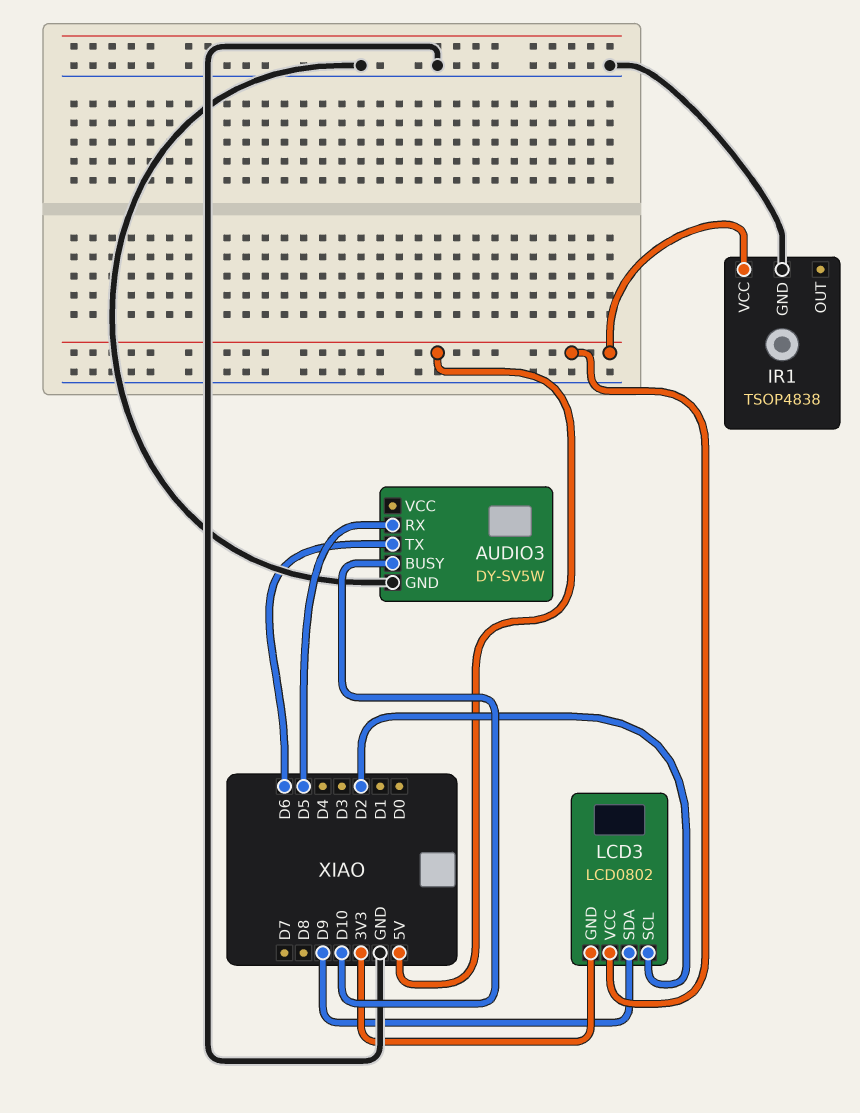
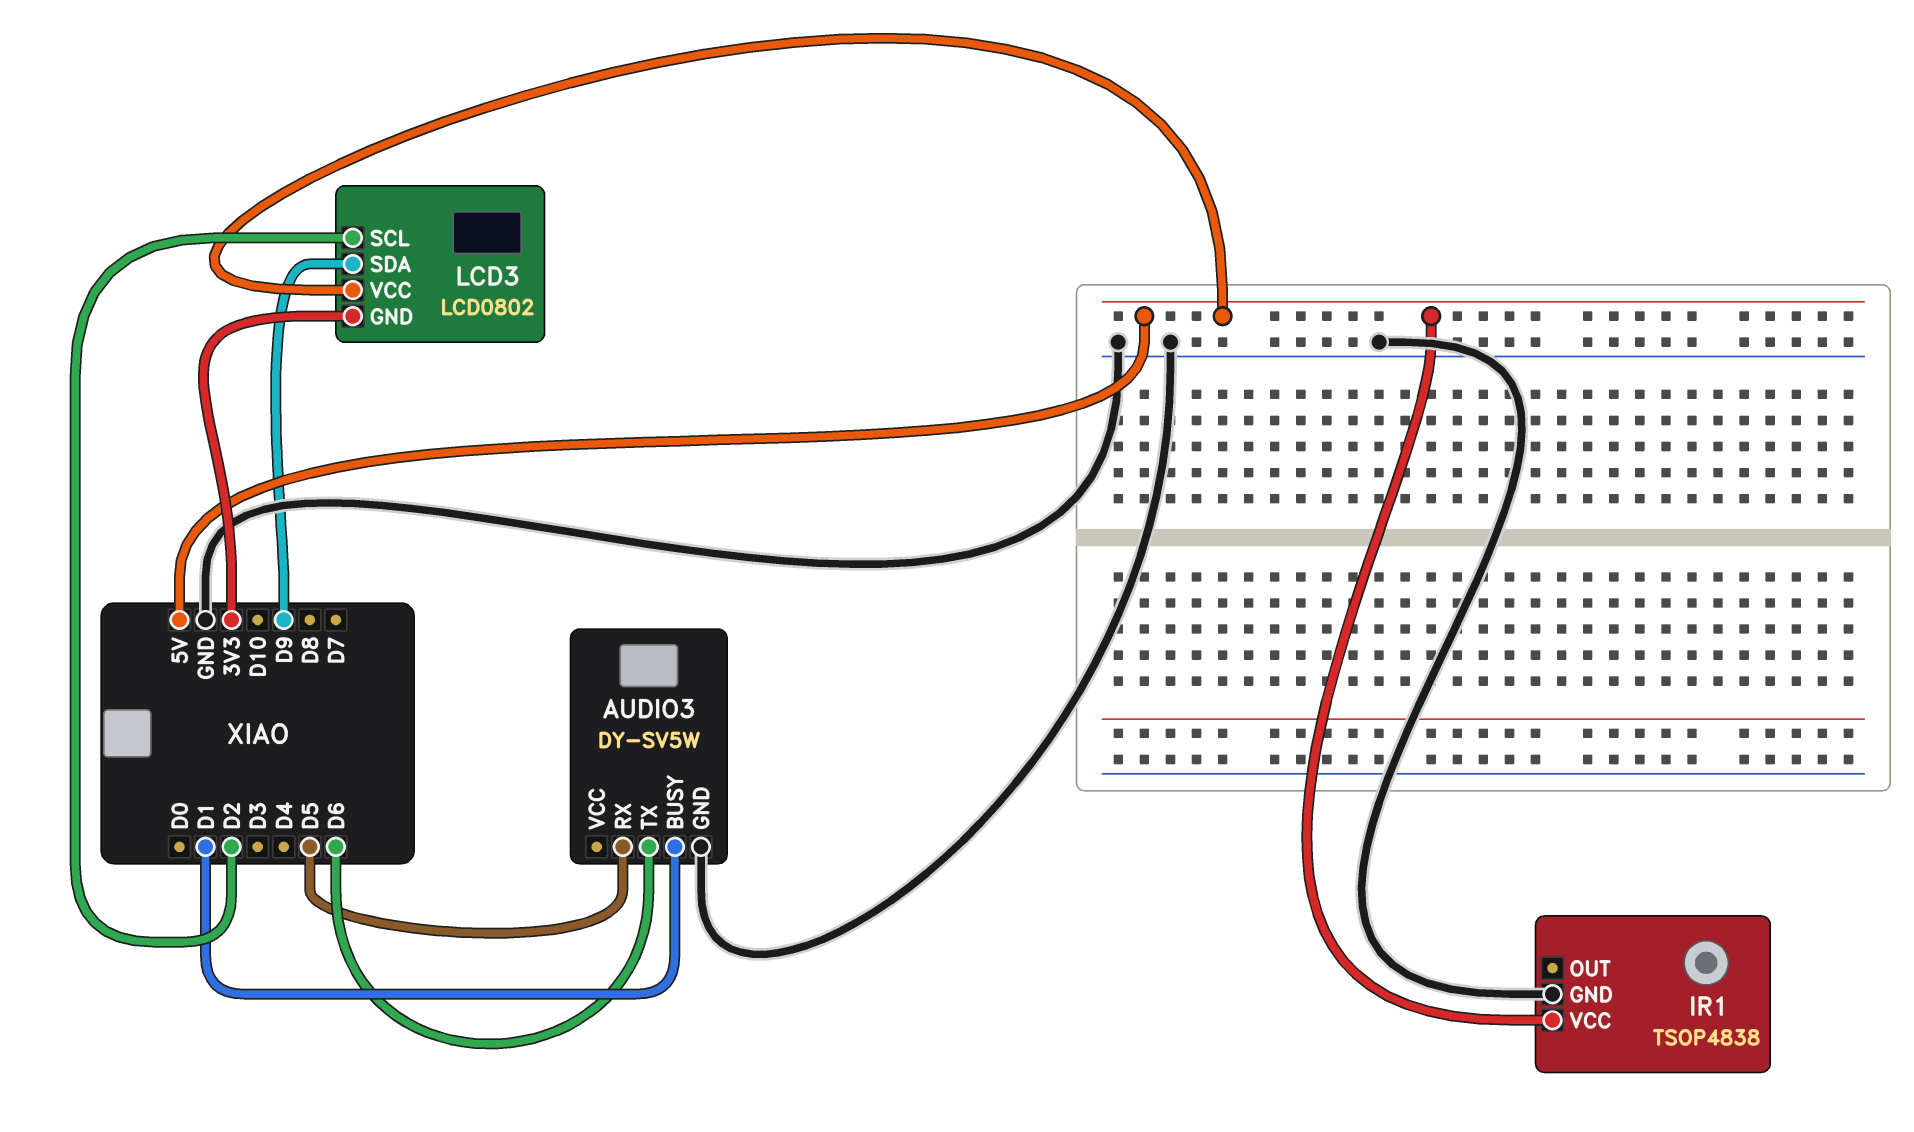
AUDIO3 pin BUSY: D10 -> D1

